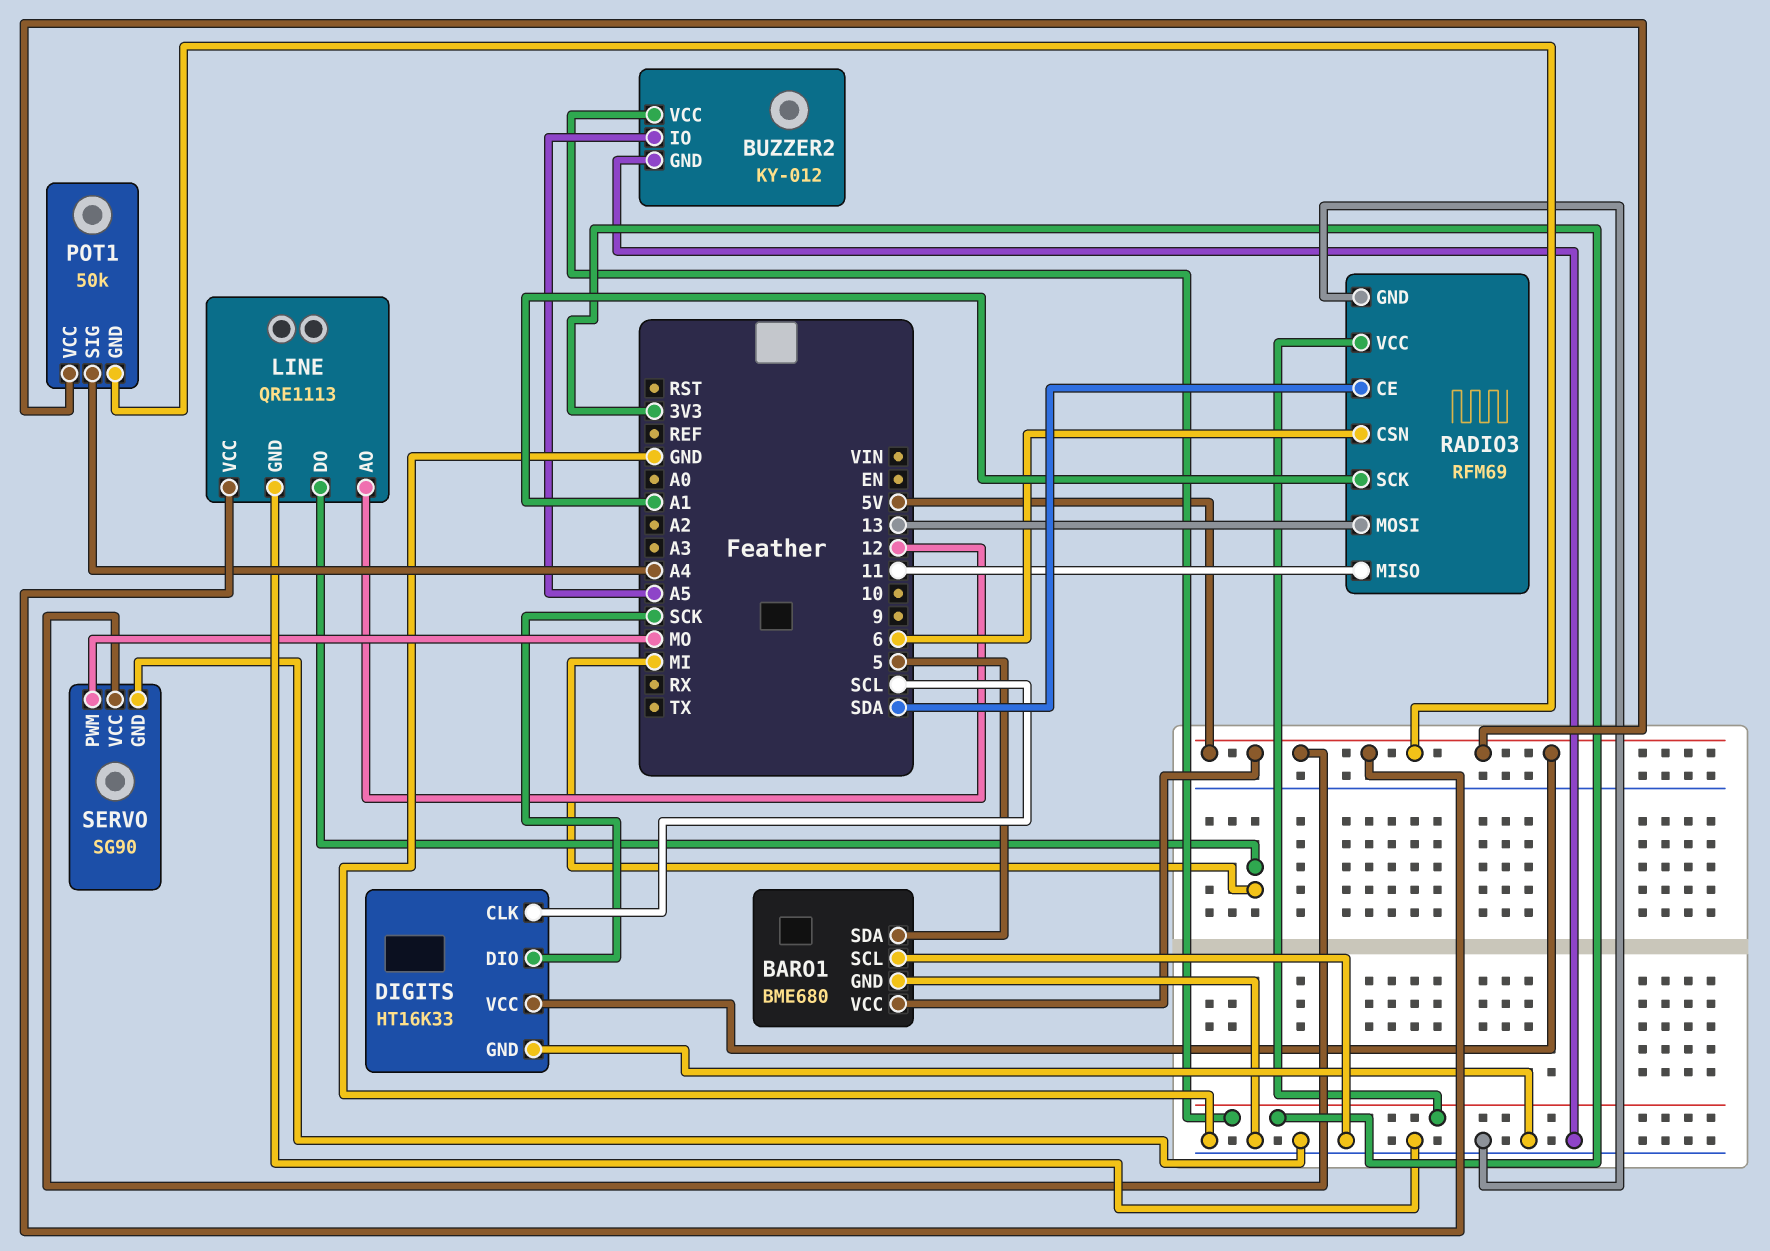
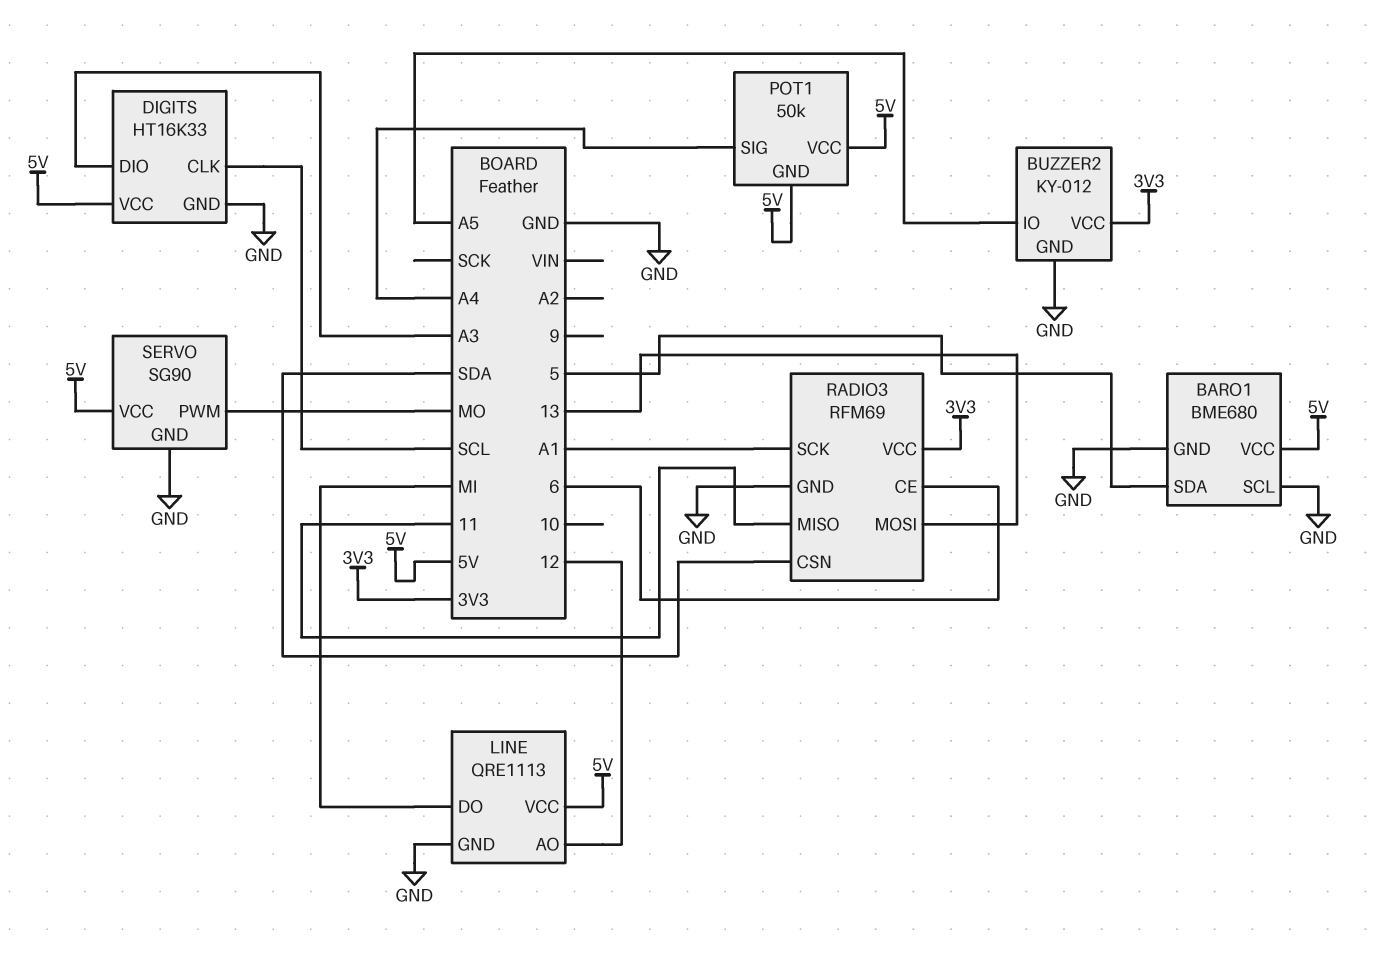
DIGITS pin DIO: SCK -> A3
RADIO3 pin CE: SDA -> 6
RADIO3 pin CSN: 6 -> SDA

